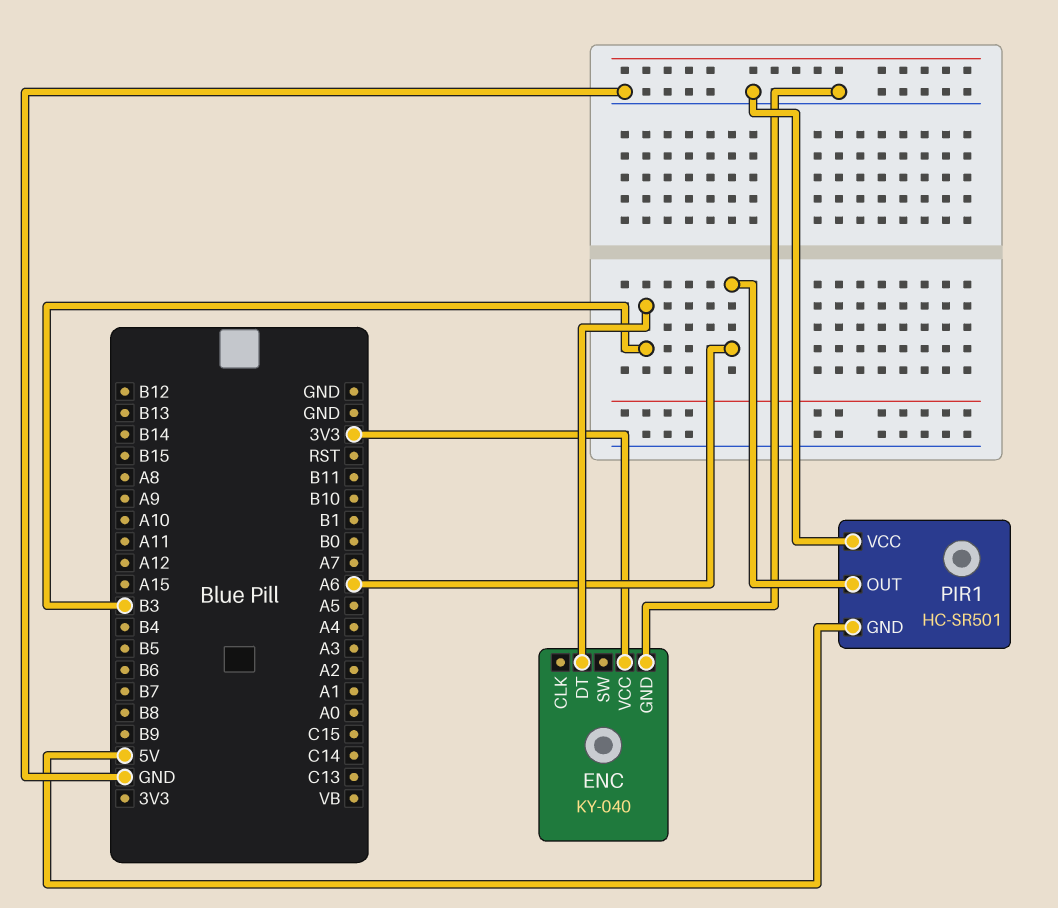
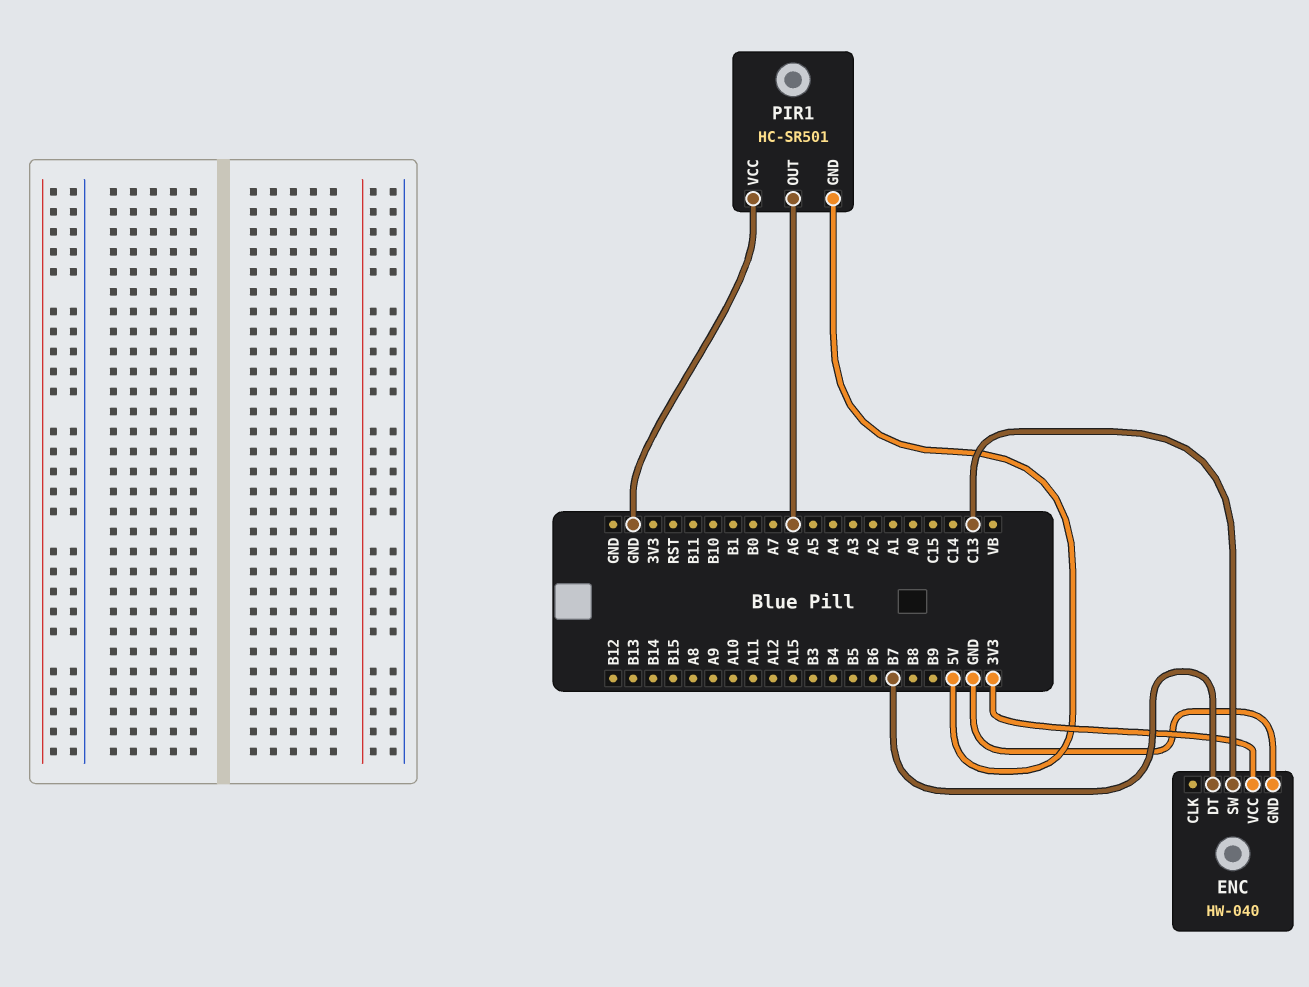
ENC: KY-040 -> HW-040
ENC pin DT: B3 -> B7
ENC pin SW: none -> C13

